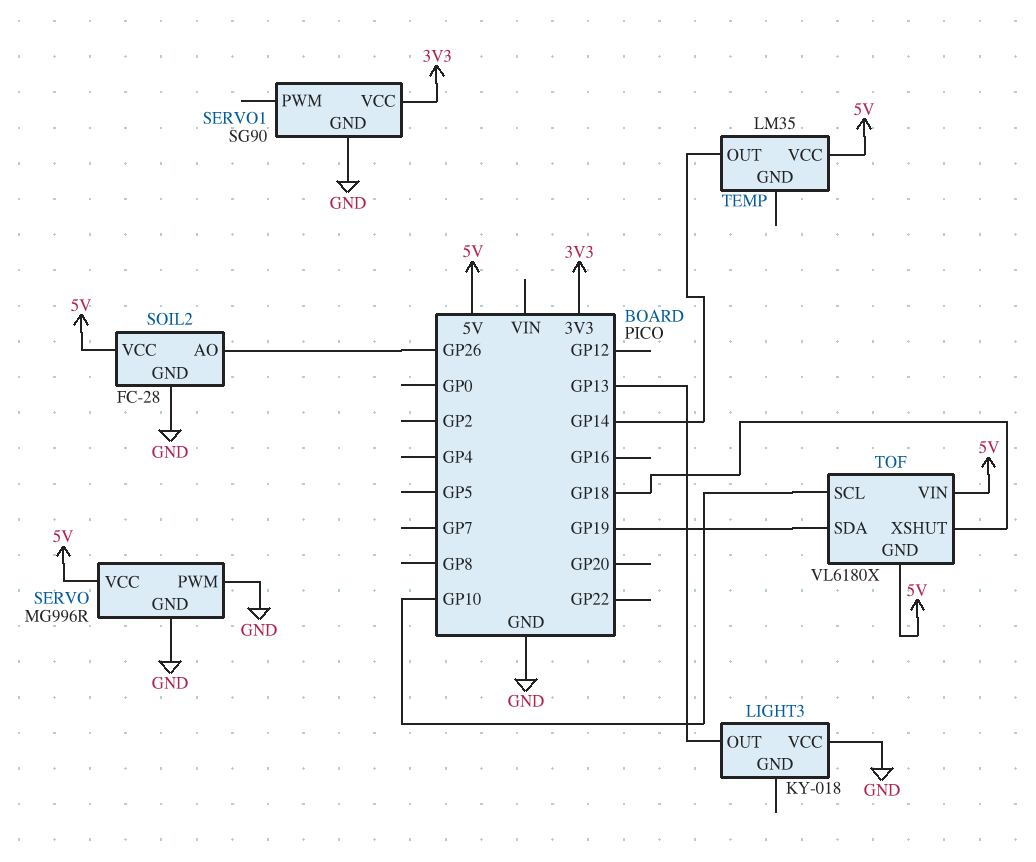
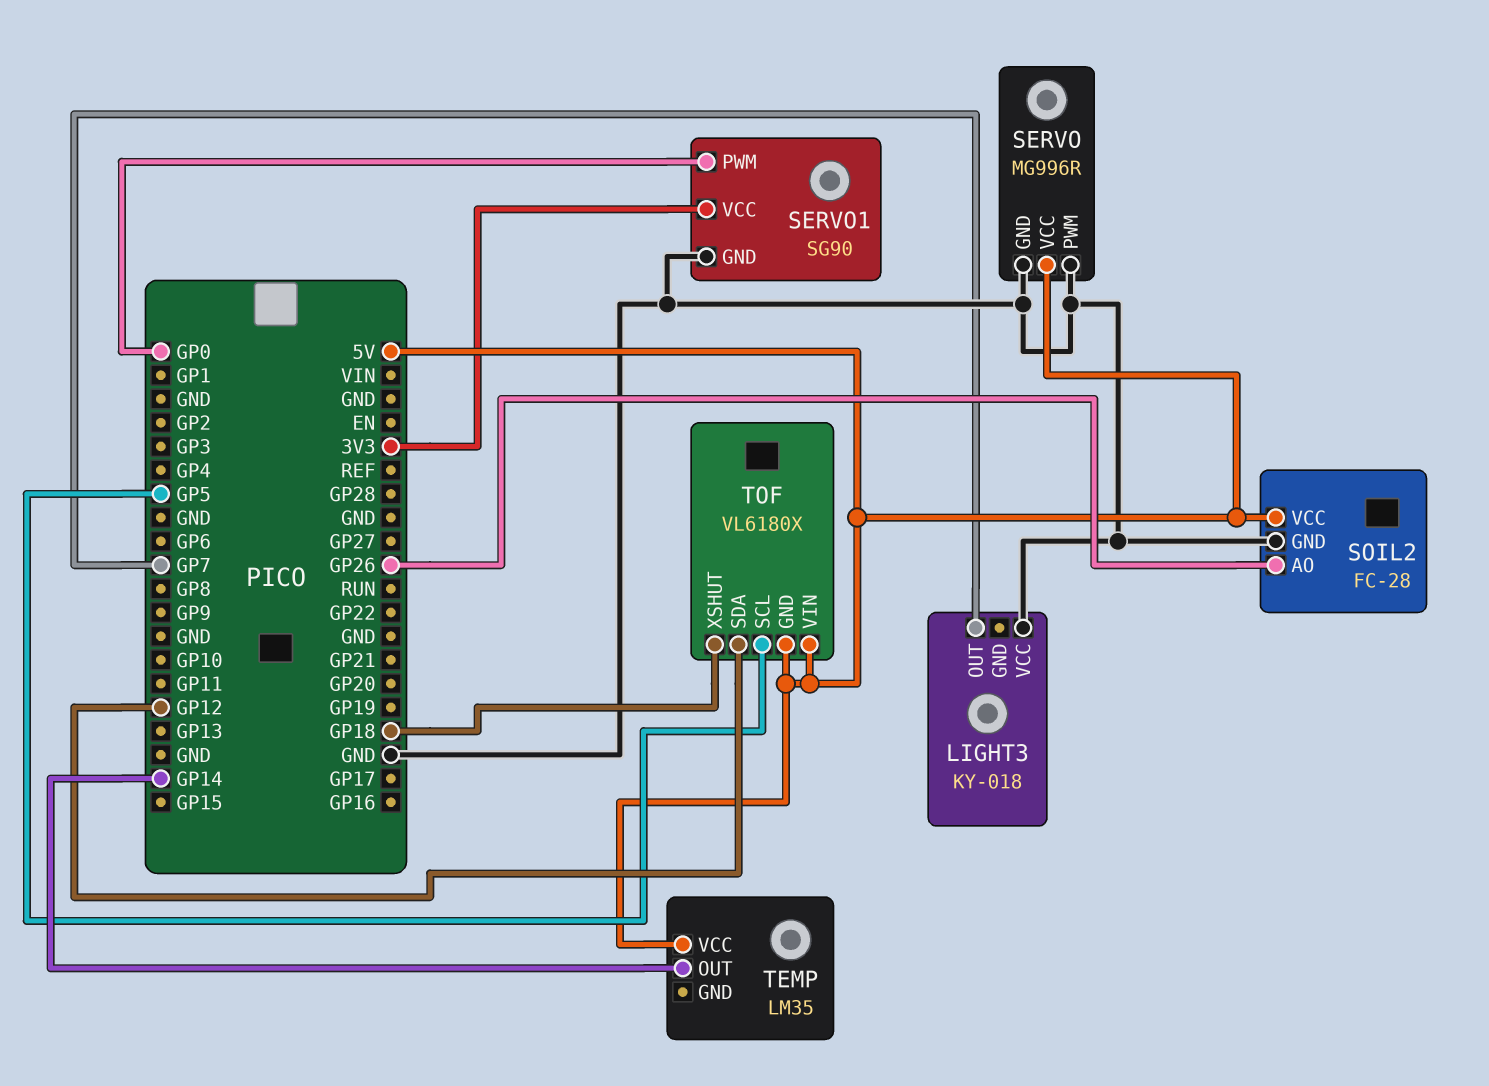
LIGHT3 pin OUT: GP13 -> GP7
SERVO1 pin PWM: none -> GP0
TOF pin SCL: GP10 -> GP5
TOF pin SDA: GP19 -> GP12

